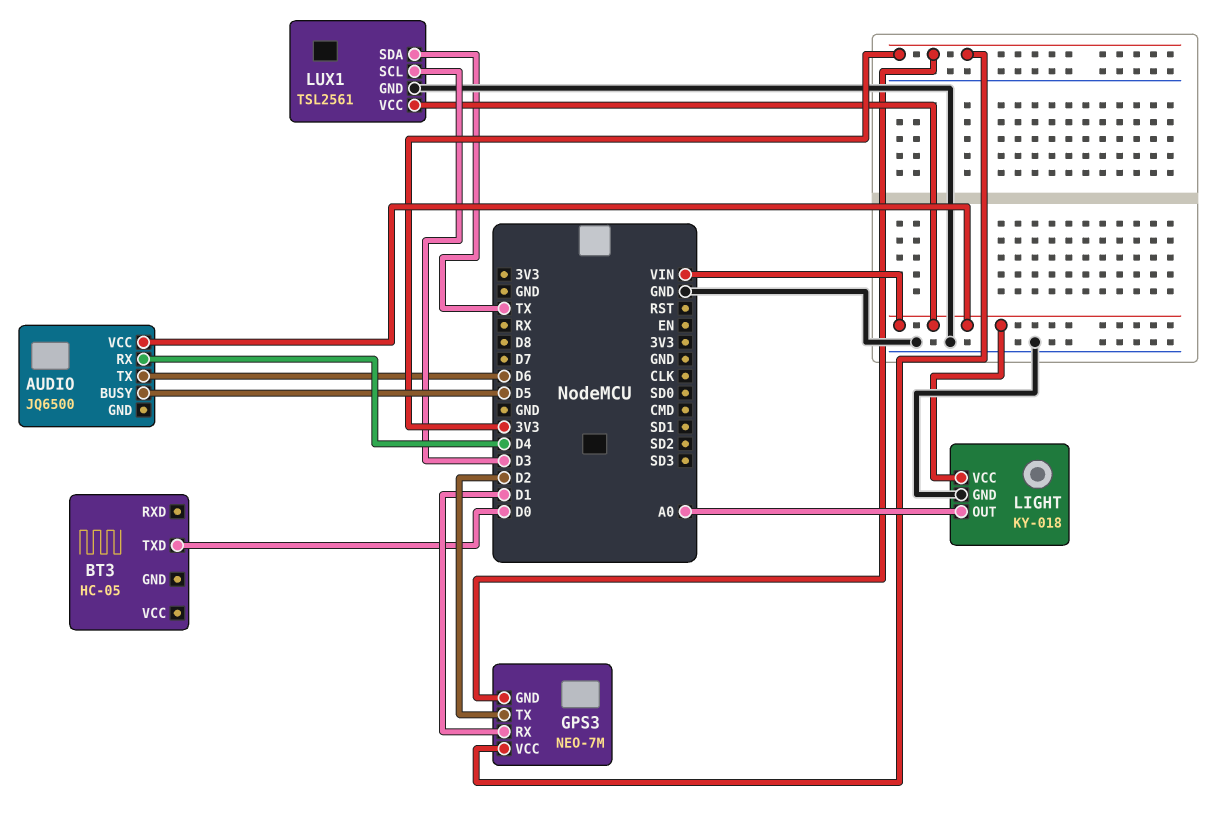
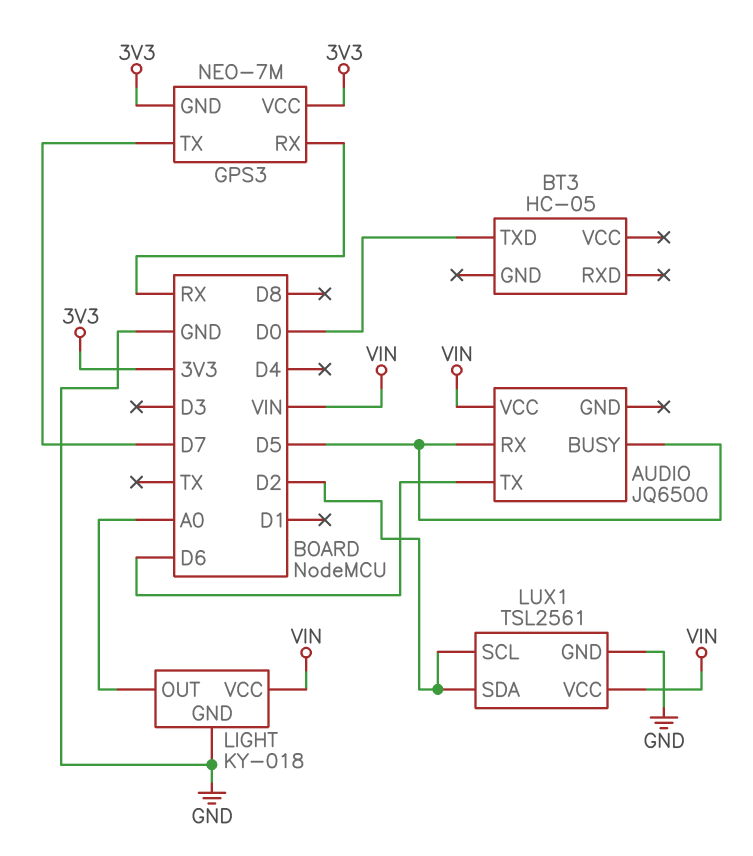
AUDIO pin RX: D4 -> D5
GPS3 pin RX: D1 -> RX
GPS3 pin TX: D2 -> D7
LUX1 pin SCL: D3 -> D2
LUX1 pin SDA: TX -> D2

